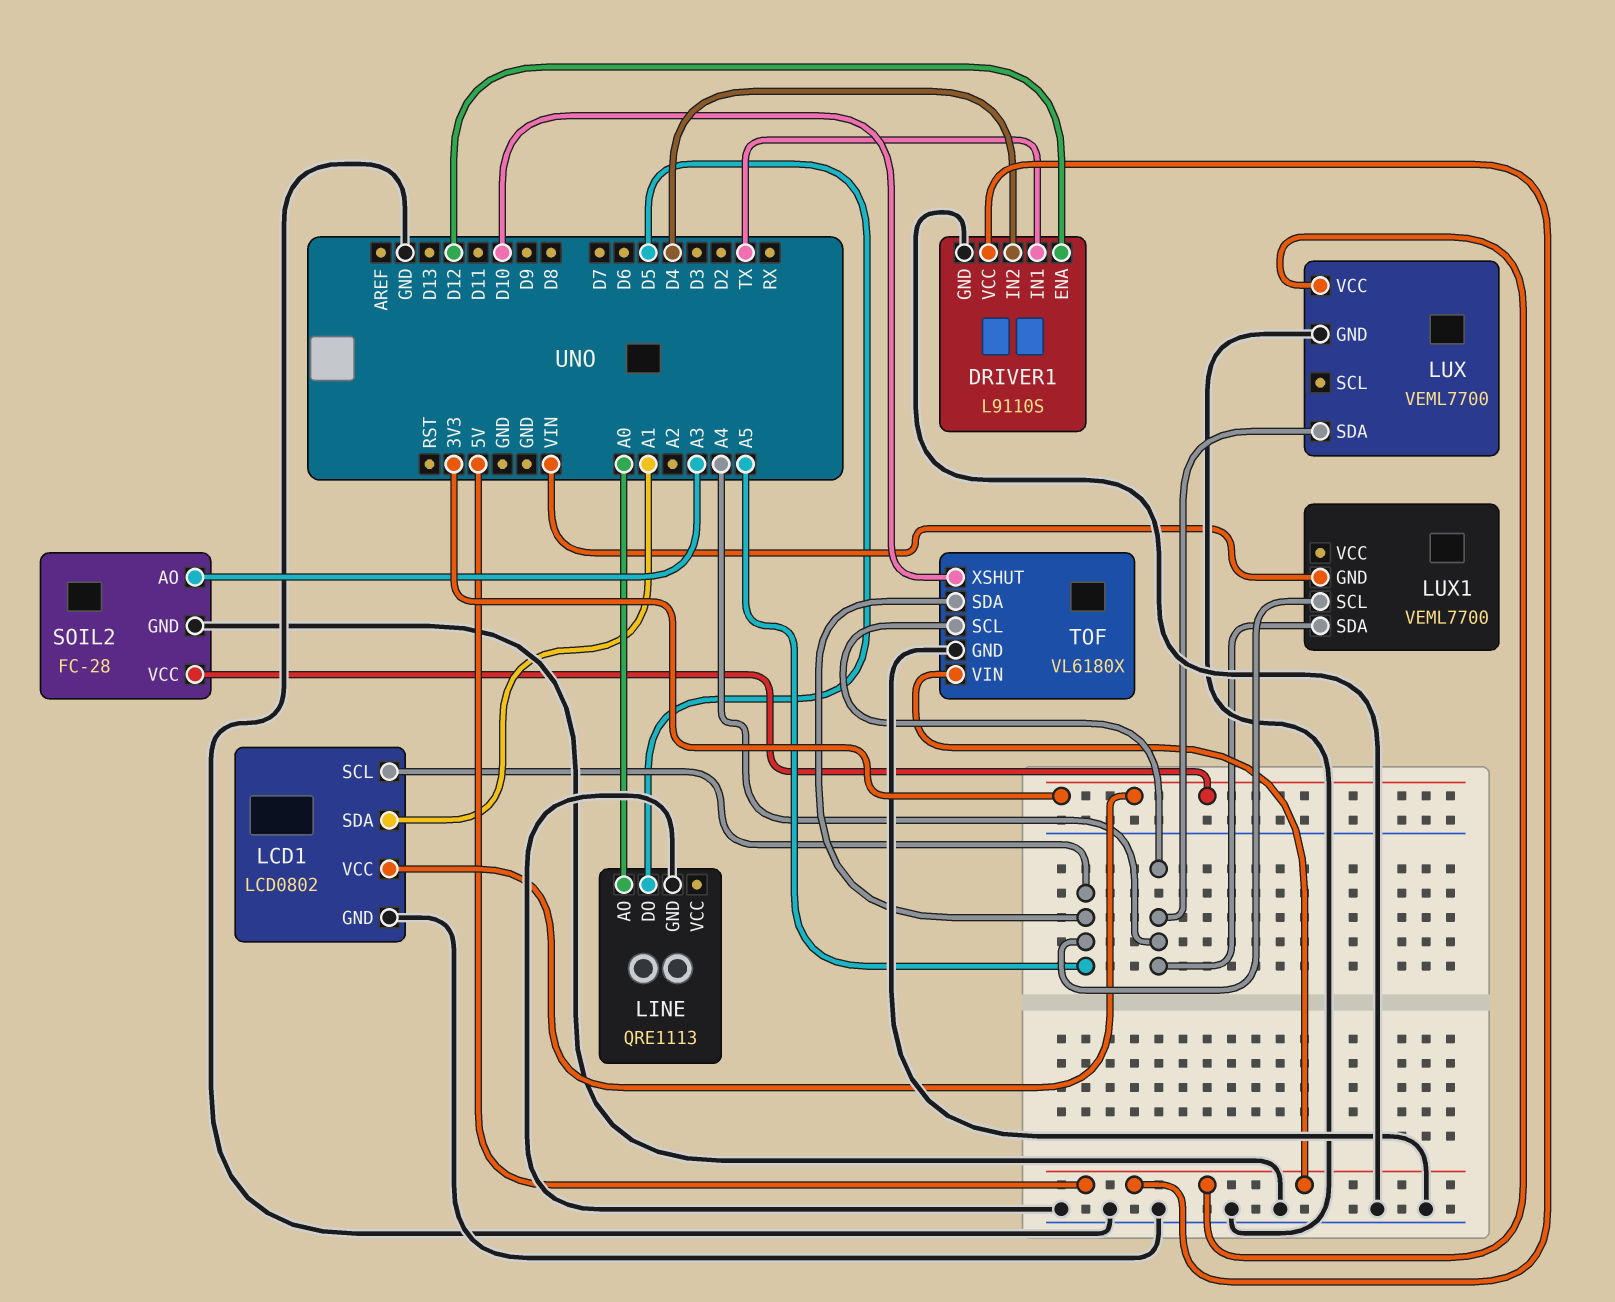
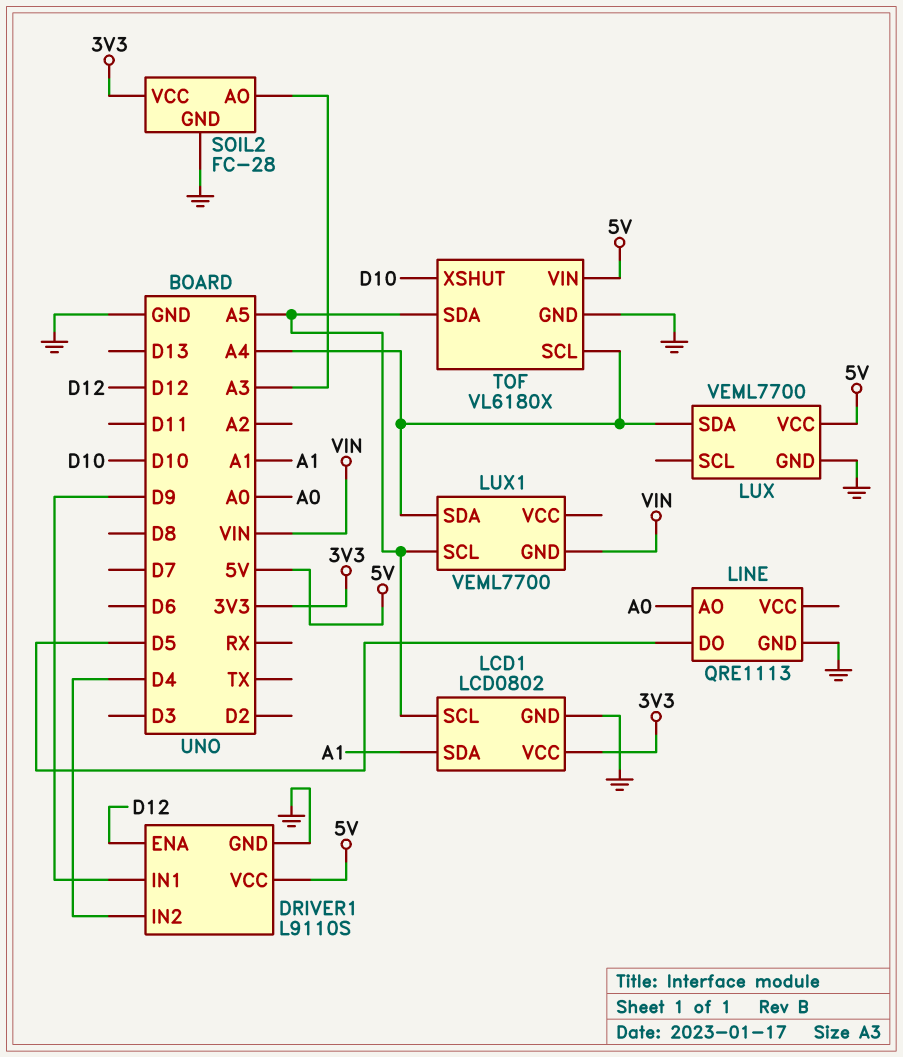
DRIVER1 pin IN1: TX -> D9

